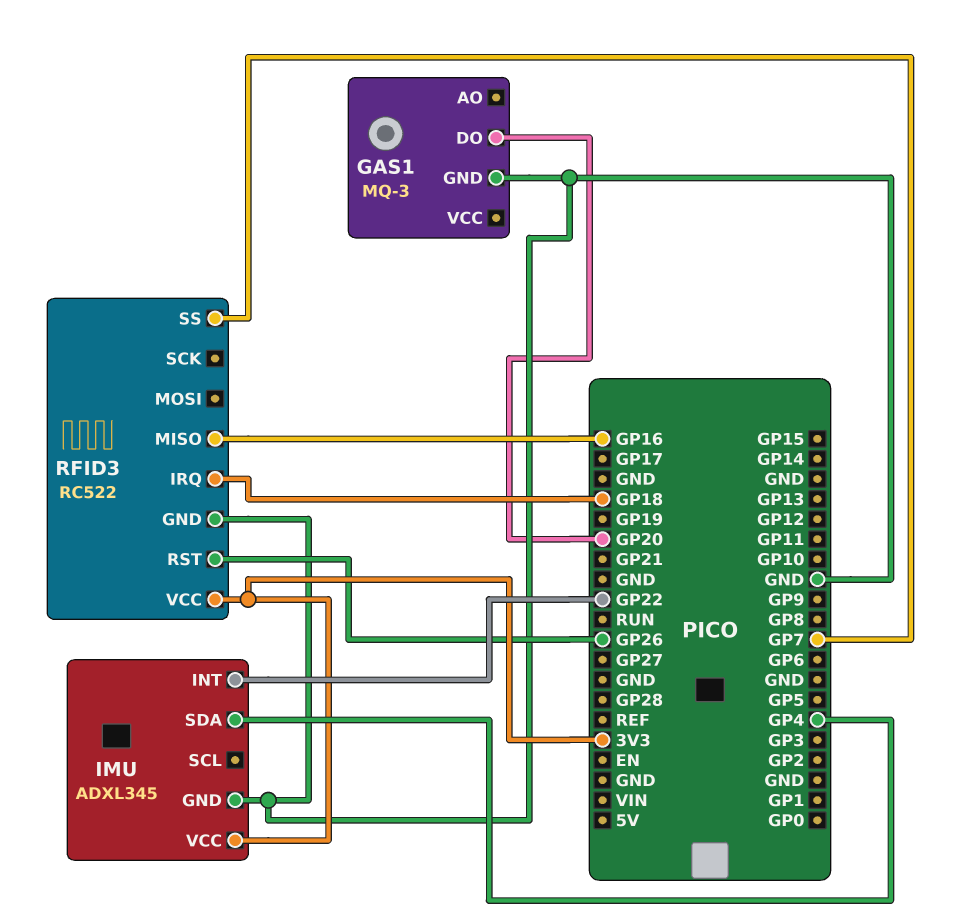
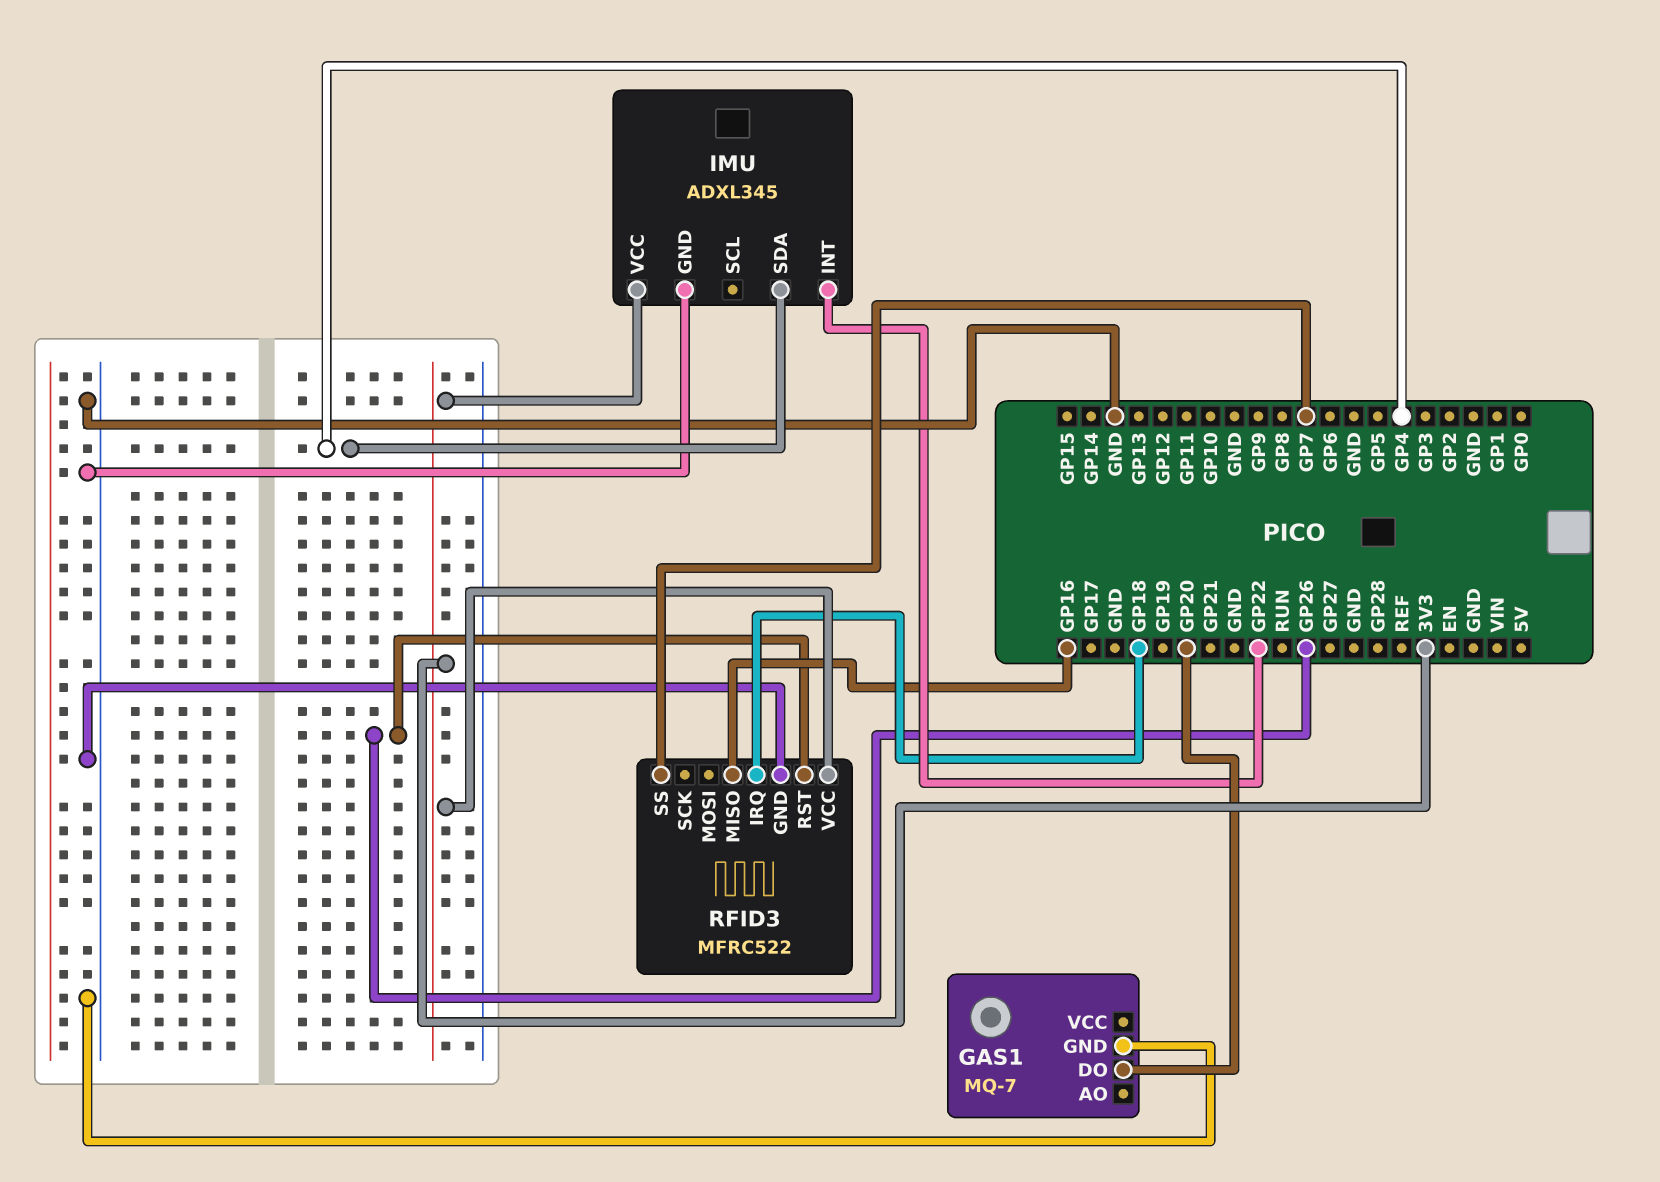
GAS1: MQ-3 -> MQ-7
RFID3: RC522 -> MFRC522

